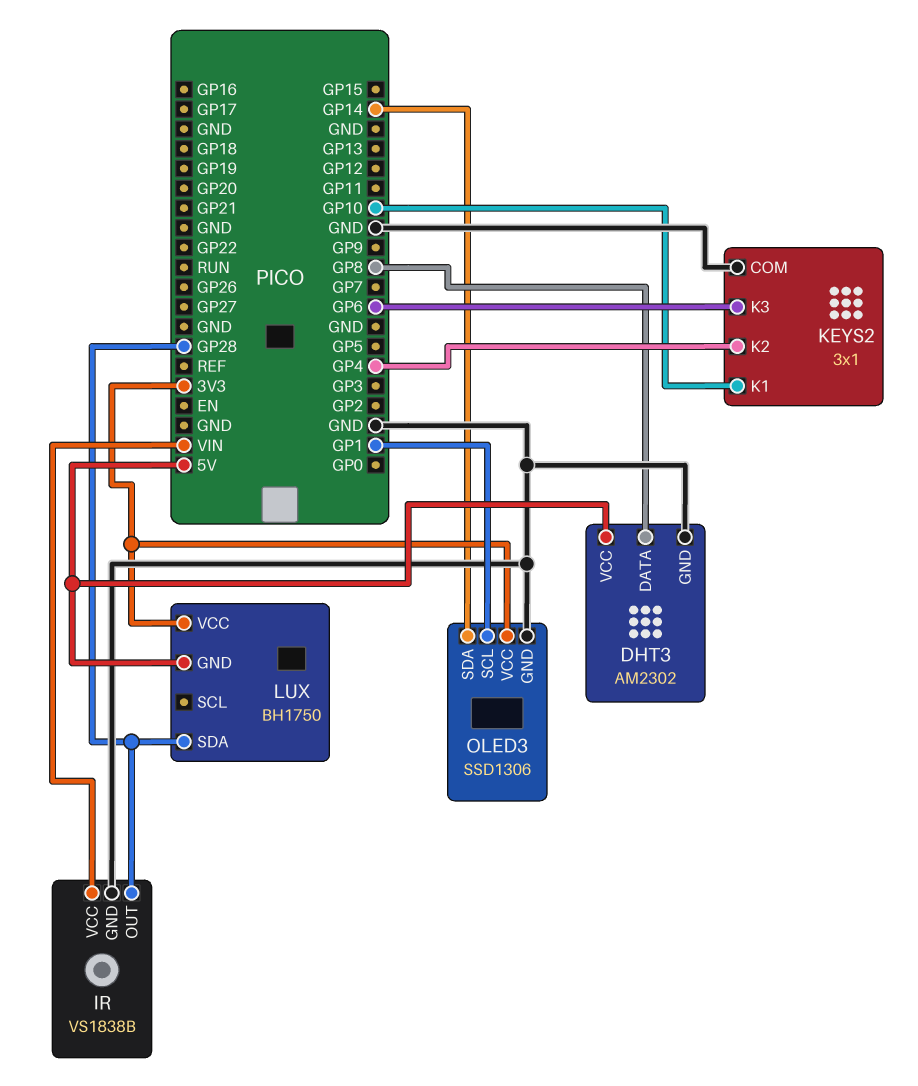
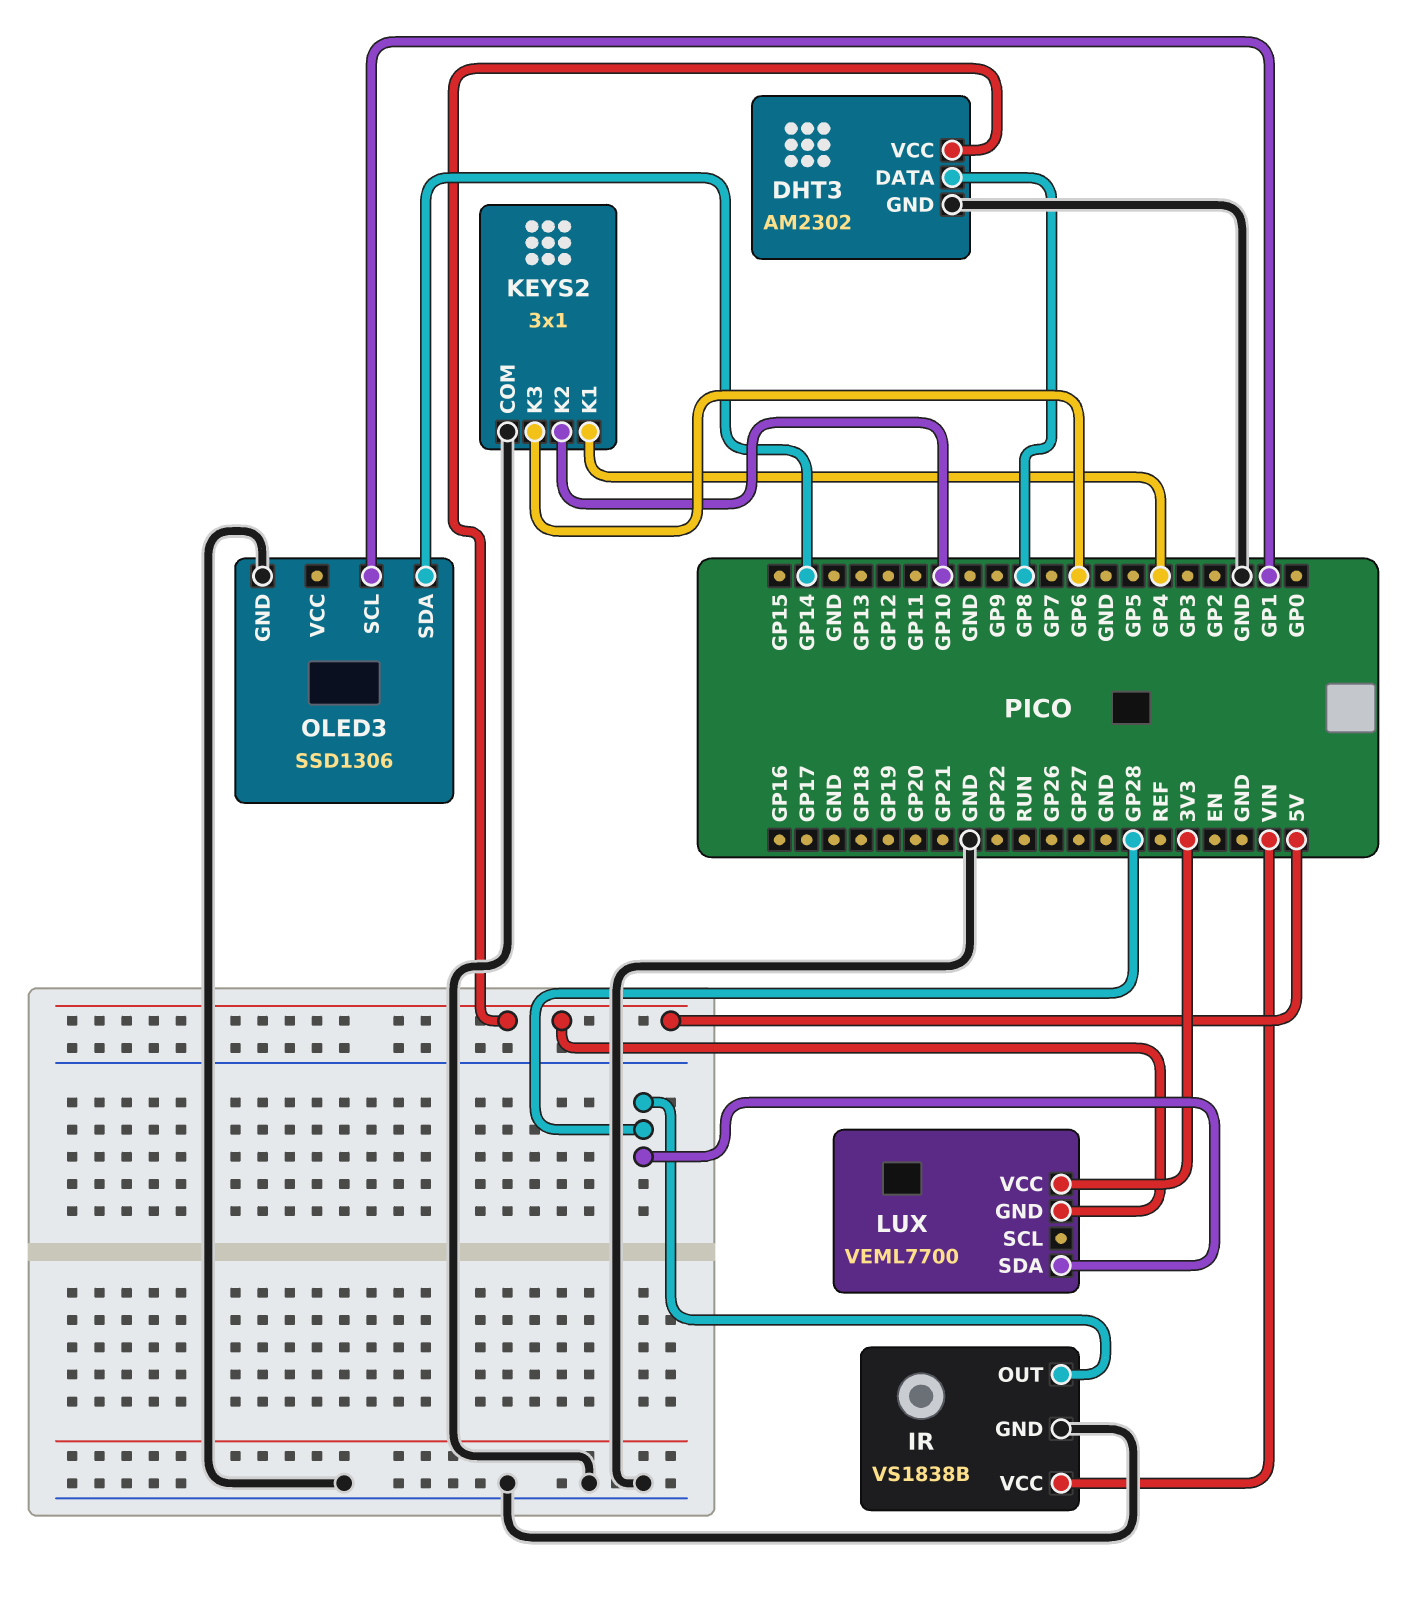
KEYS2 pin K1: GP10 -> GP4
KEYS2 pin K2: GP4 -> GP10
LUX: BH1750 -> VEML7700
OLED3 pin VCC: 3V3 -> none

